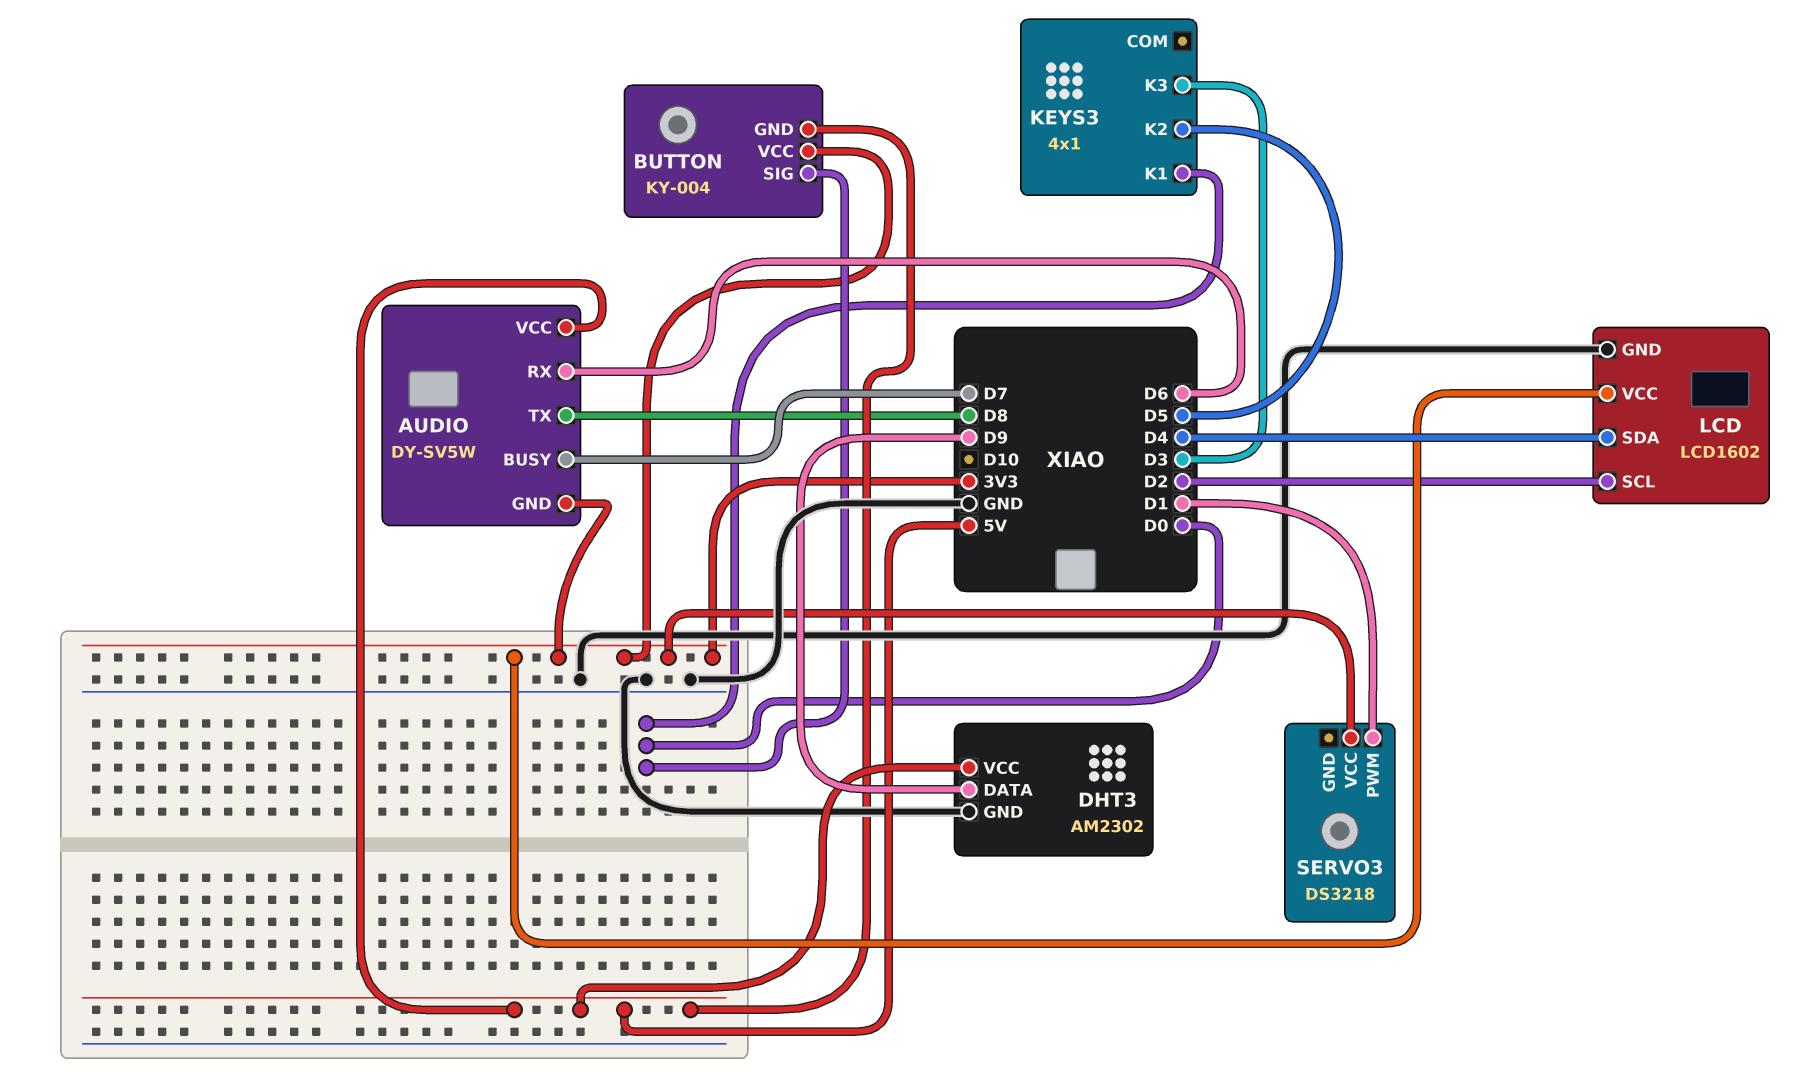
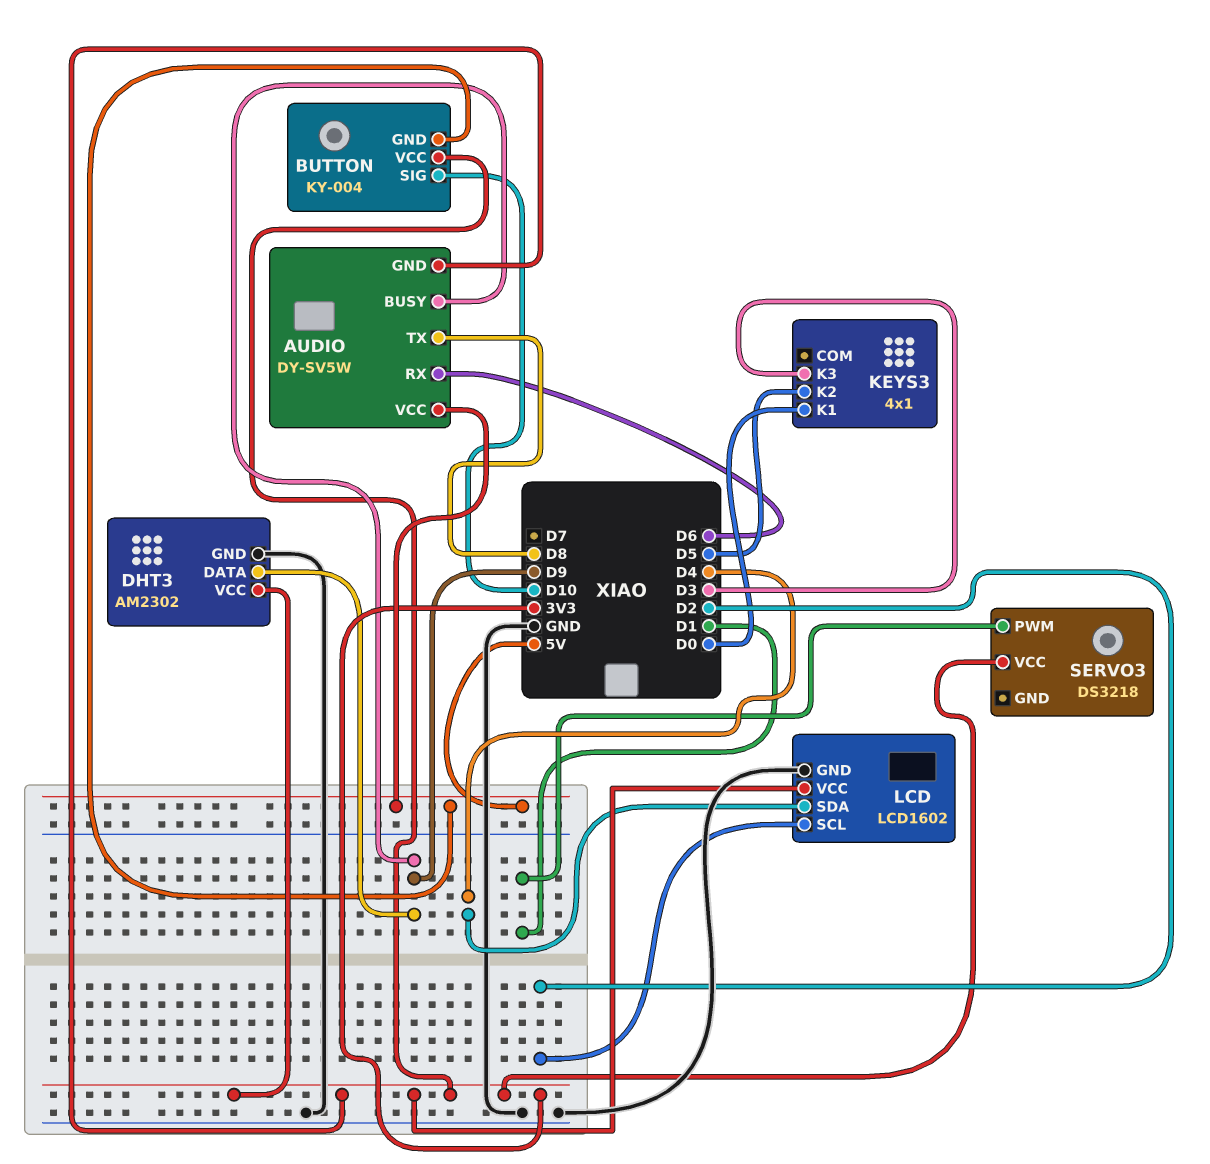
AUDIO pin BUSY: D7 -> D9
BUTTON pin SIG: D0 -> D10
DHT3 pin VCC: 5V -> 3V3

